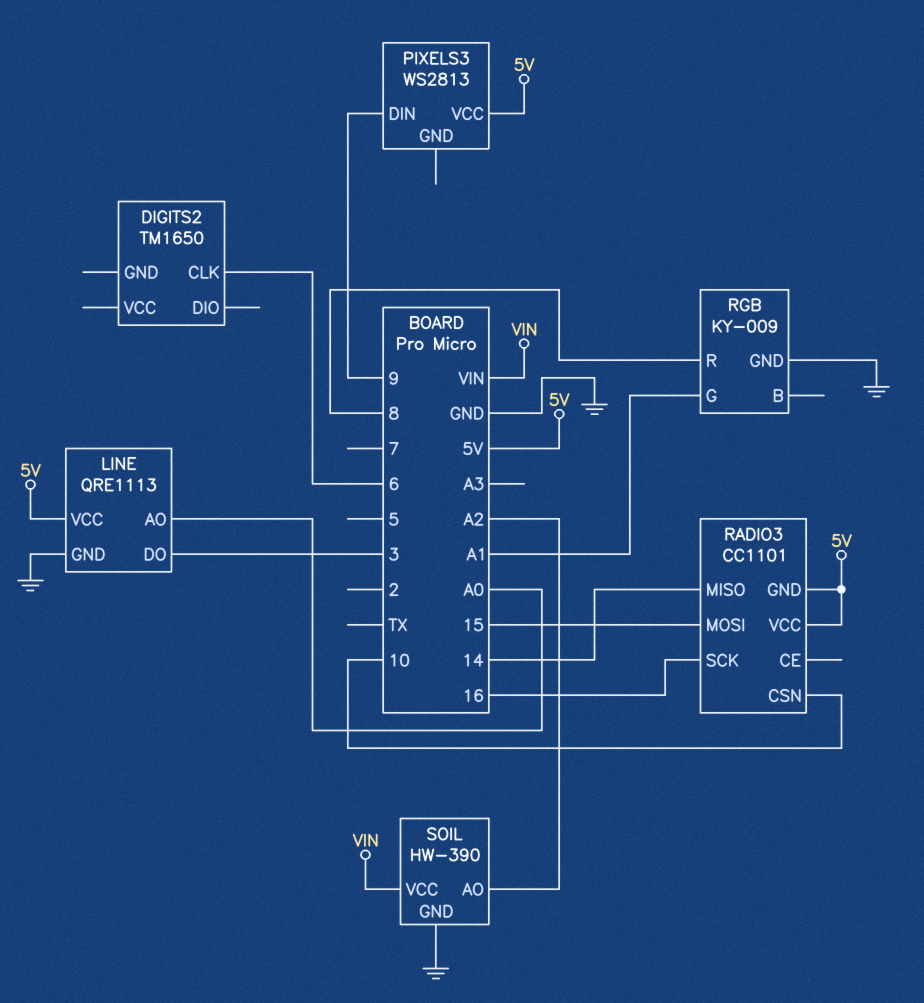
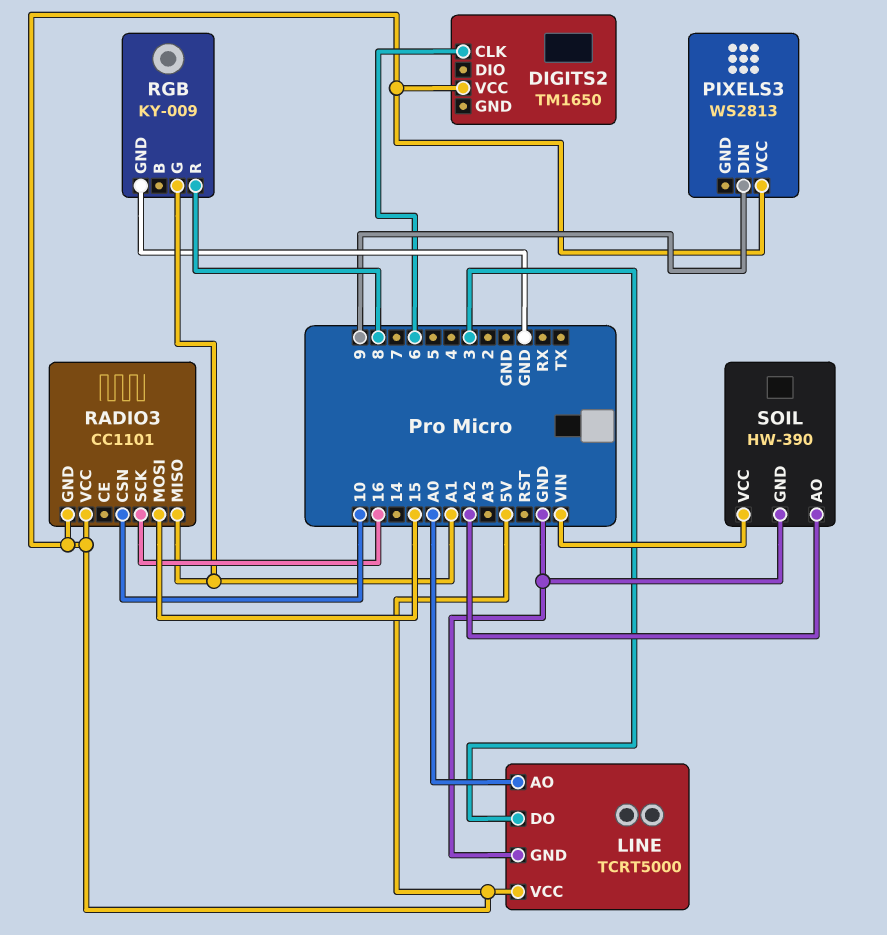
DIGITS2 pin VCC: none -> 5V
LINE: QRE1113 -> TCRT5000
RADIO3 pin MISO: 14 -> A1

